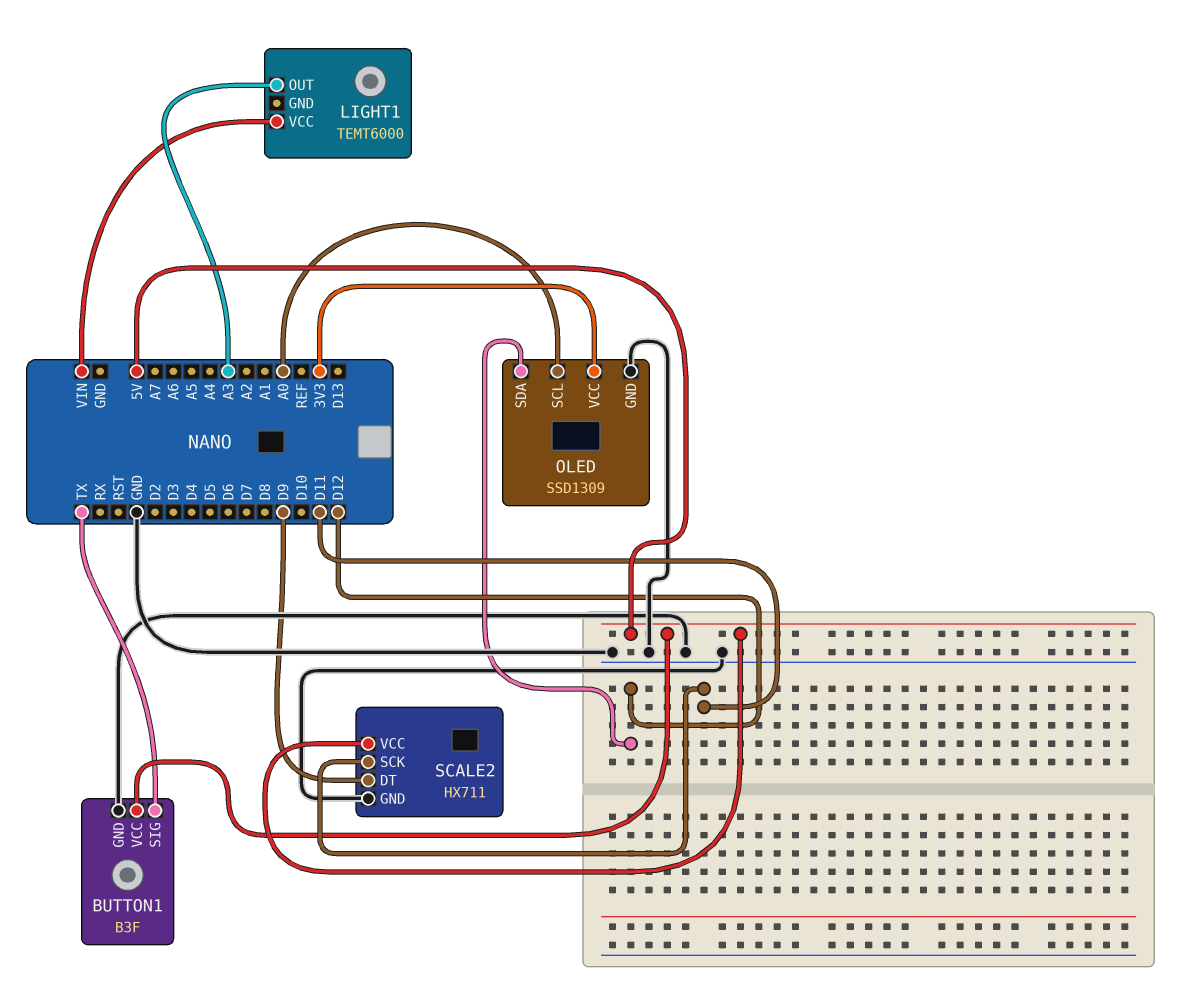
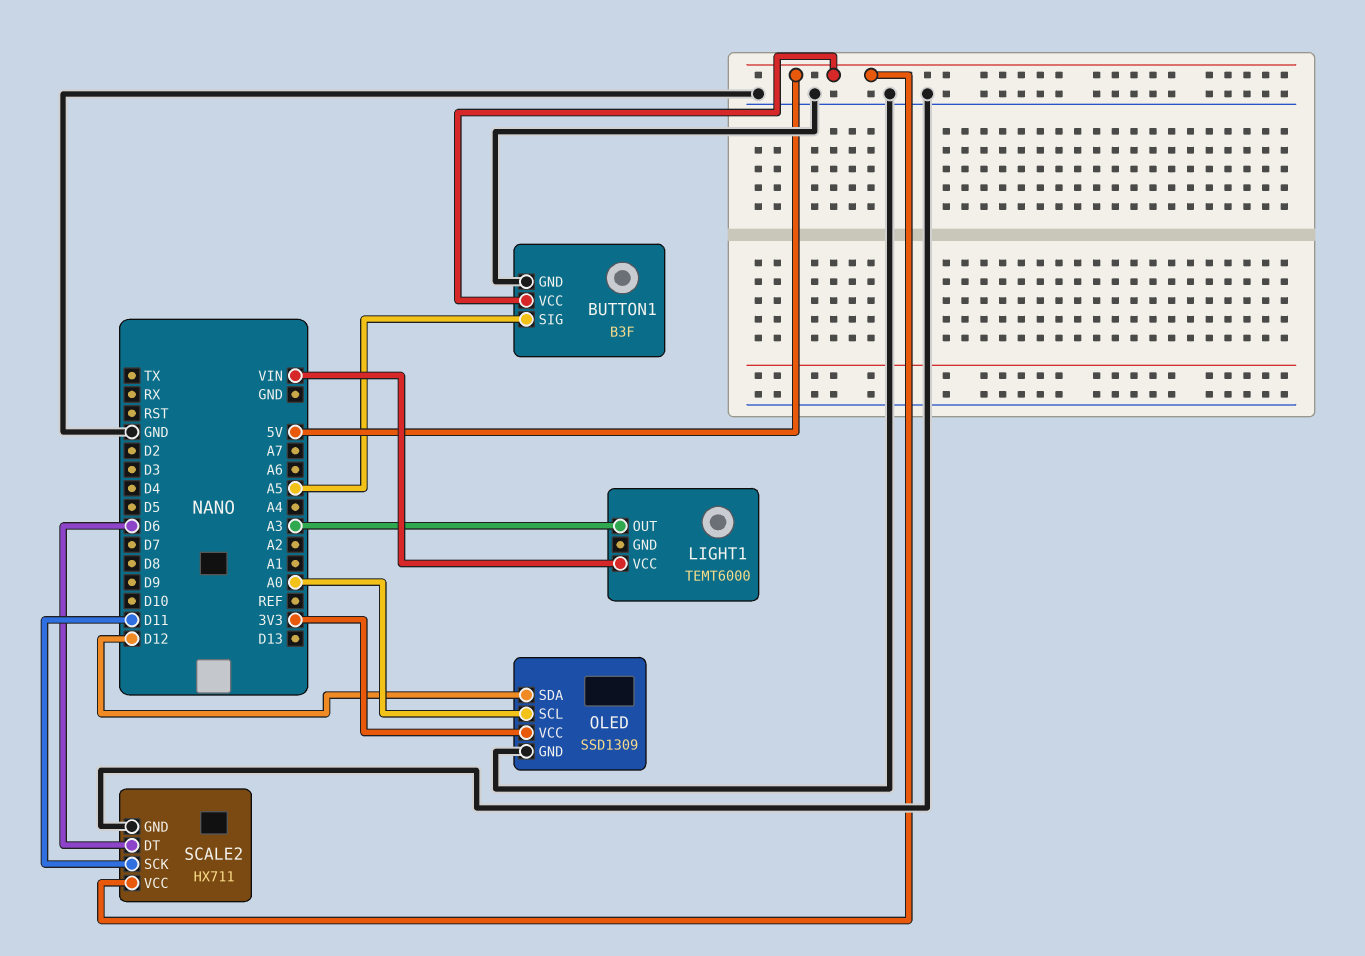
BUTTON1 pin SIG: TX -> A5
SCALE2 pin DT: D9 -> D6

